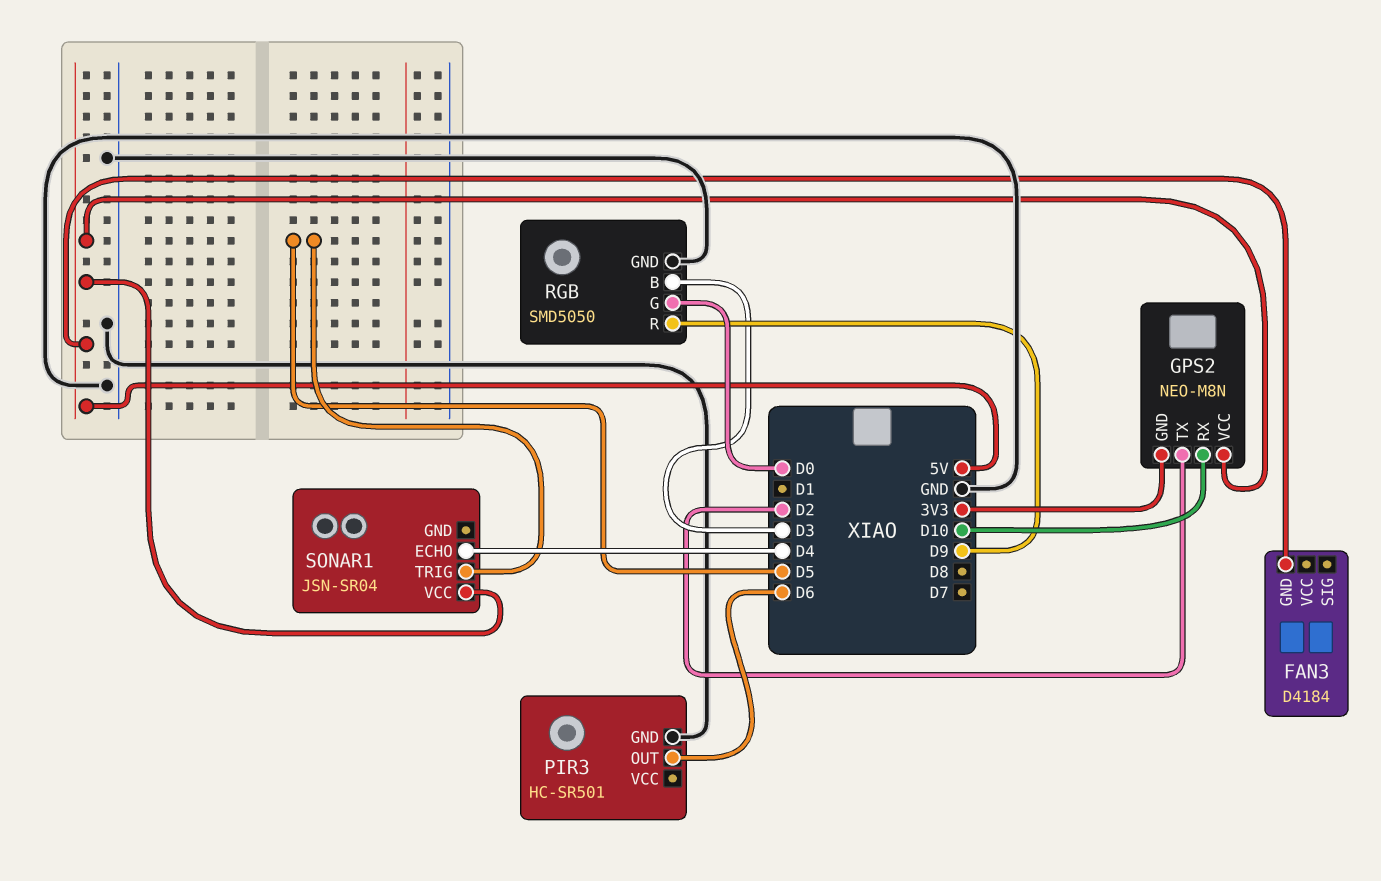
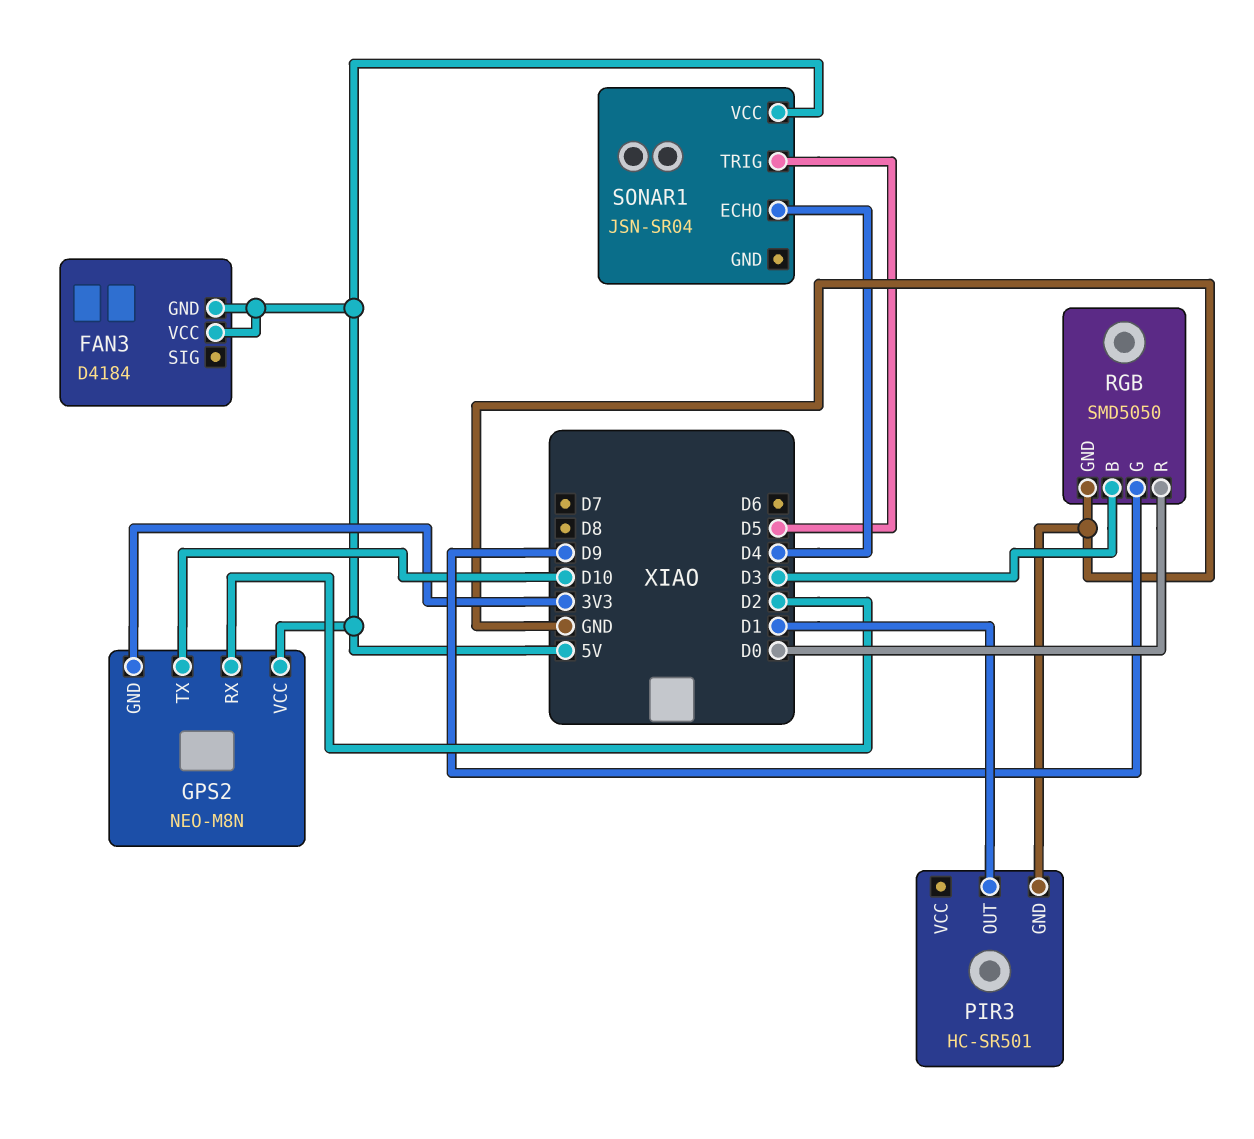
FAN3 pin VCC: none -> 5V
GPS2 pin RX: D10 -> D2
GPS2 pin TX: D2 -> D10
PIR3 pin OUT: D6 -> D1
RGB pin G: D0 -> D9
RGB pin R: D9 -> D0

